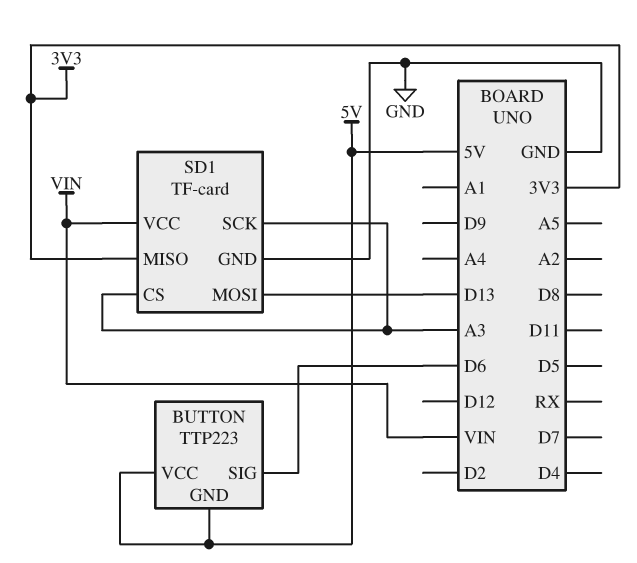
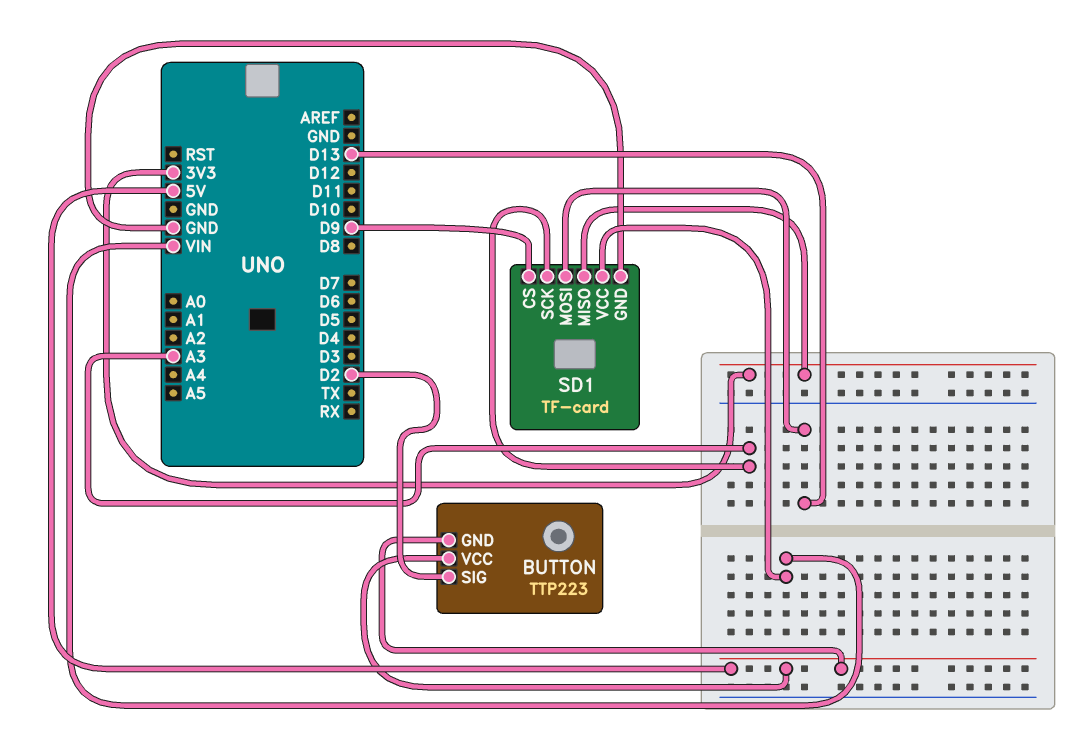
BUTTON pin SIG: D6 -> D2
SD1 pin CS: A3 -> D9

